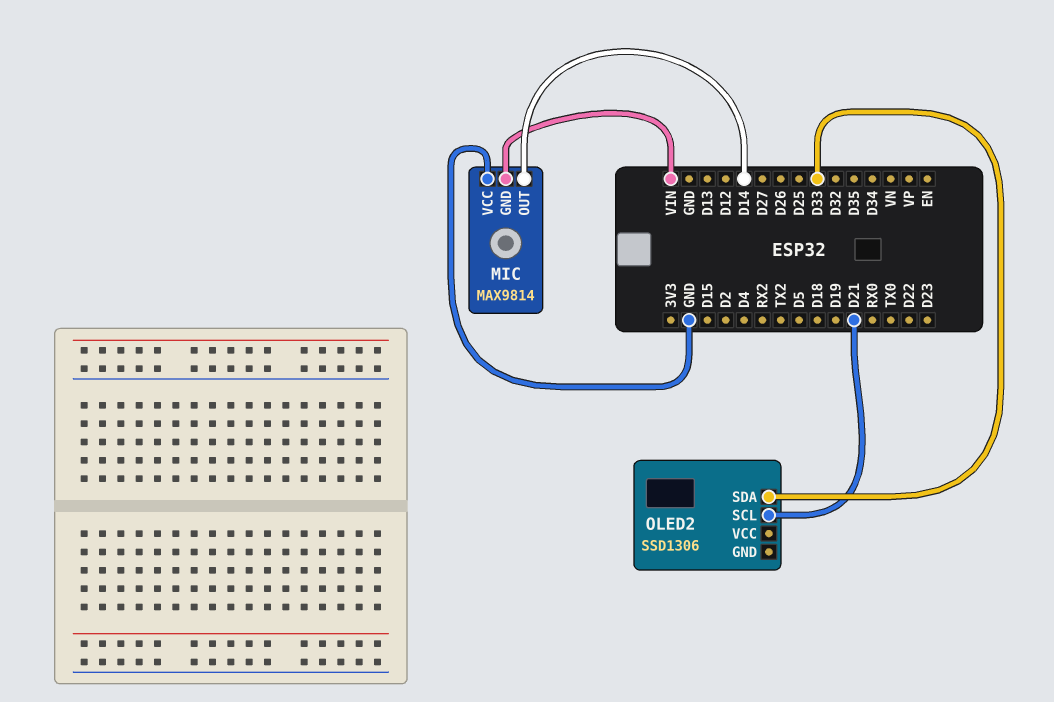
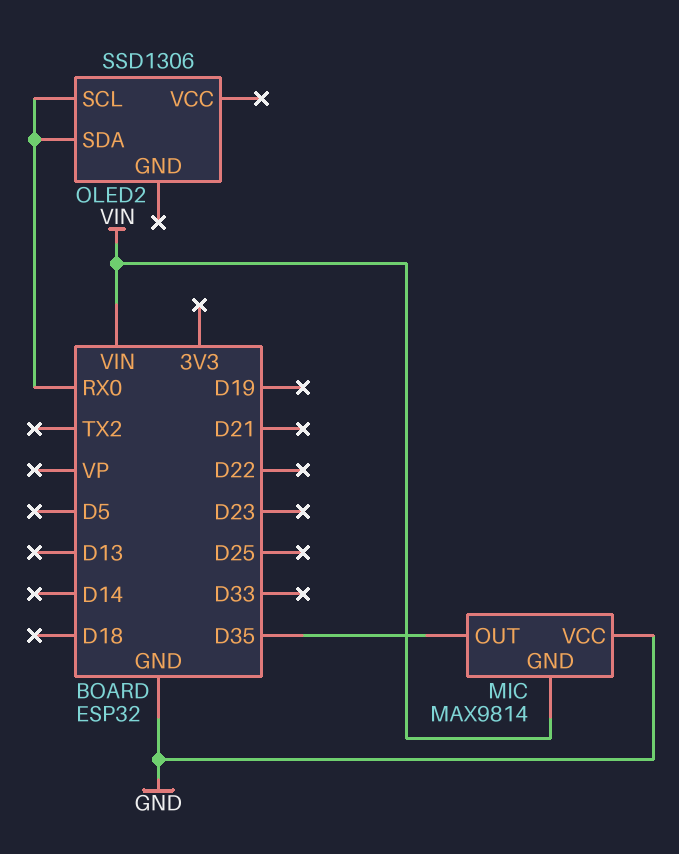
MIC pin OUT: D14 -> D35
OLED2 pin SCL: D21 -> RX0
OLED2 pin SDA: D33 -> RX0

